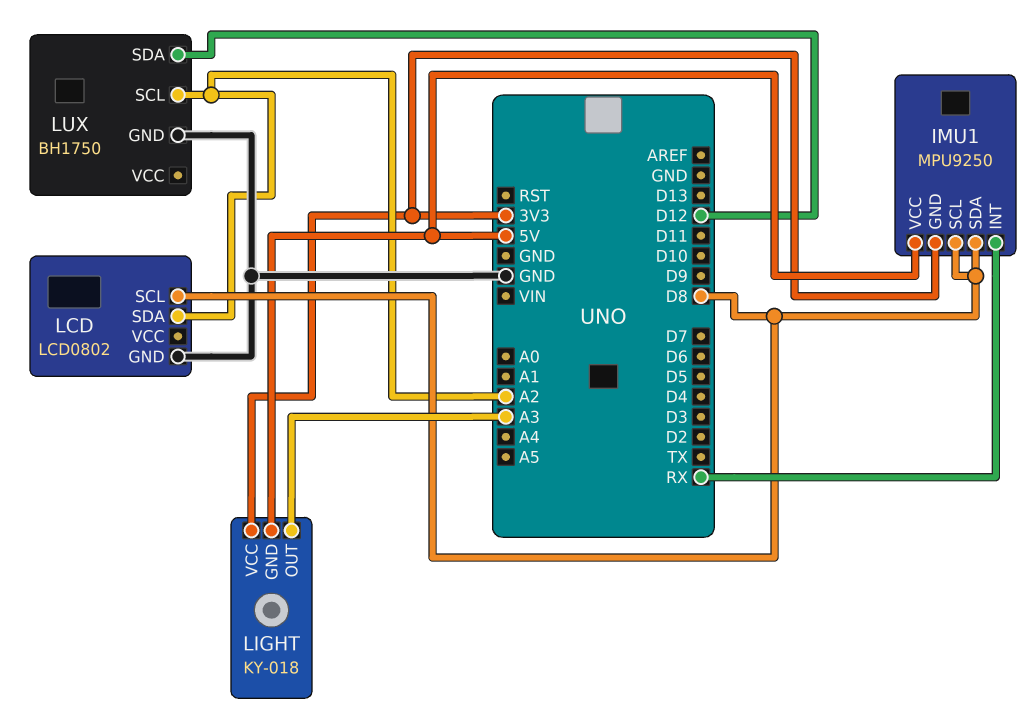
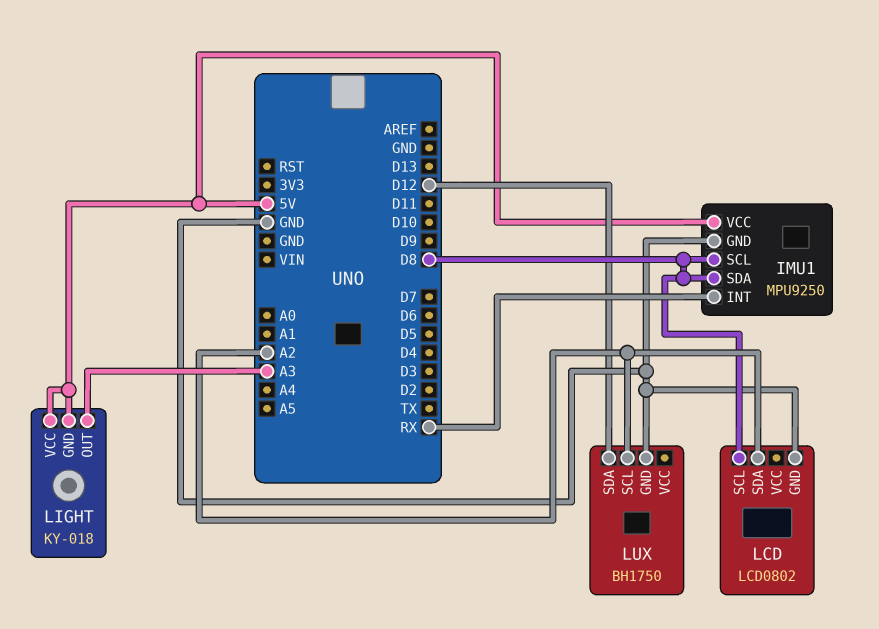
IMU1 pin GND: 3V3 -> GND
LIGHT pin VCC: 3V3 -> 5V

